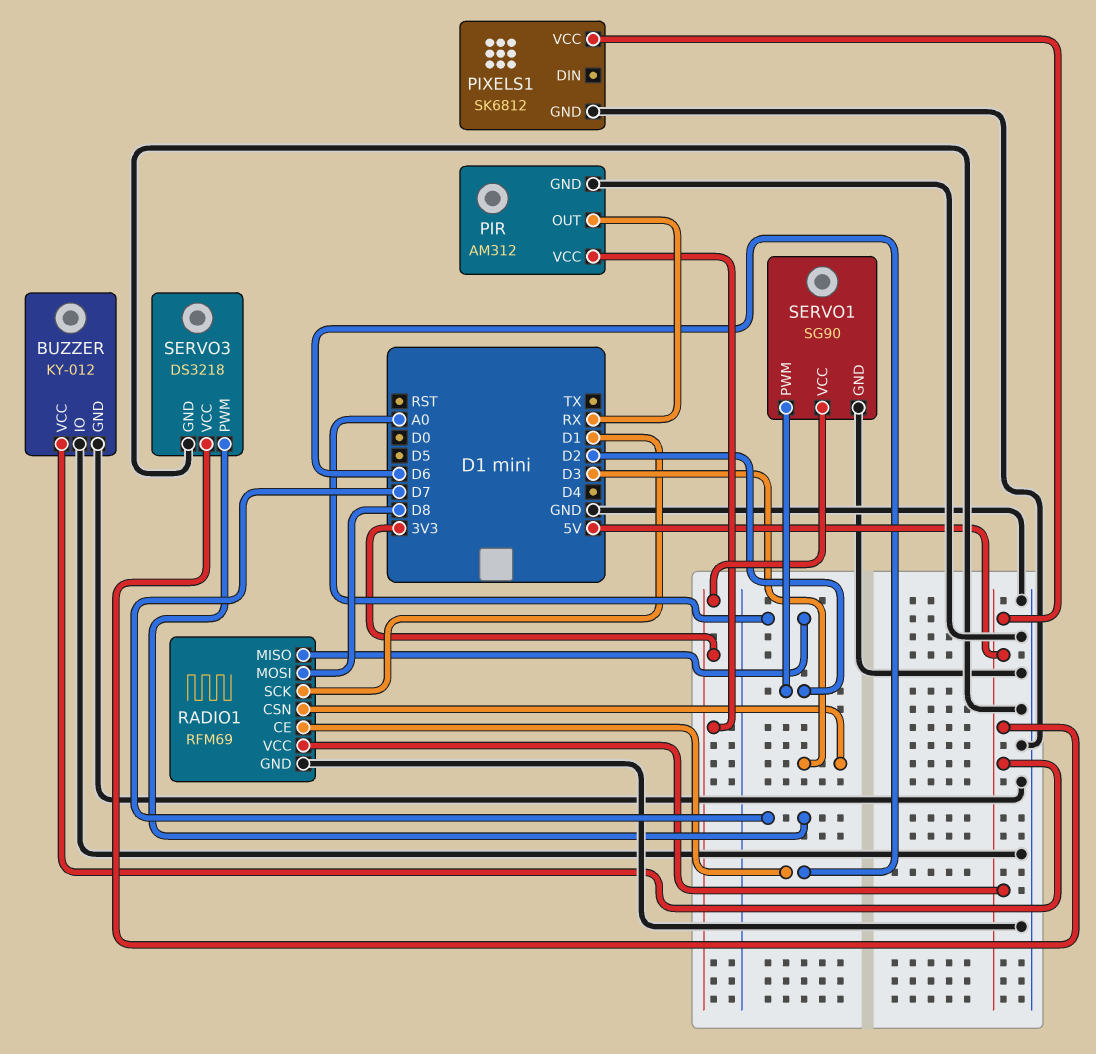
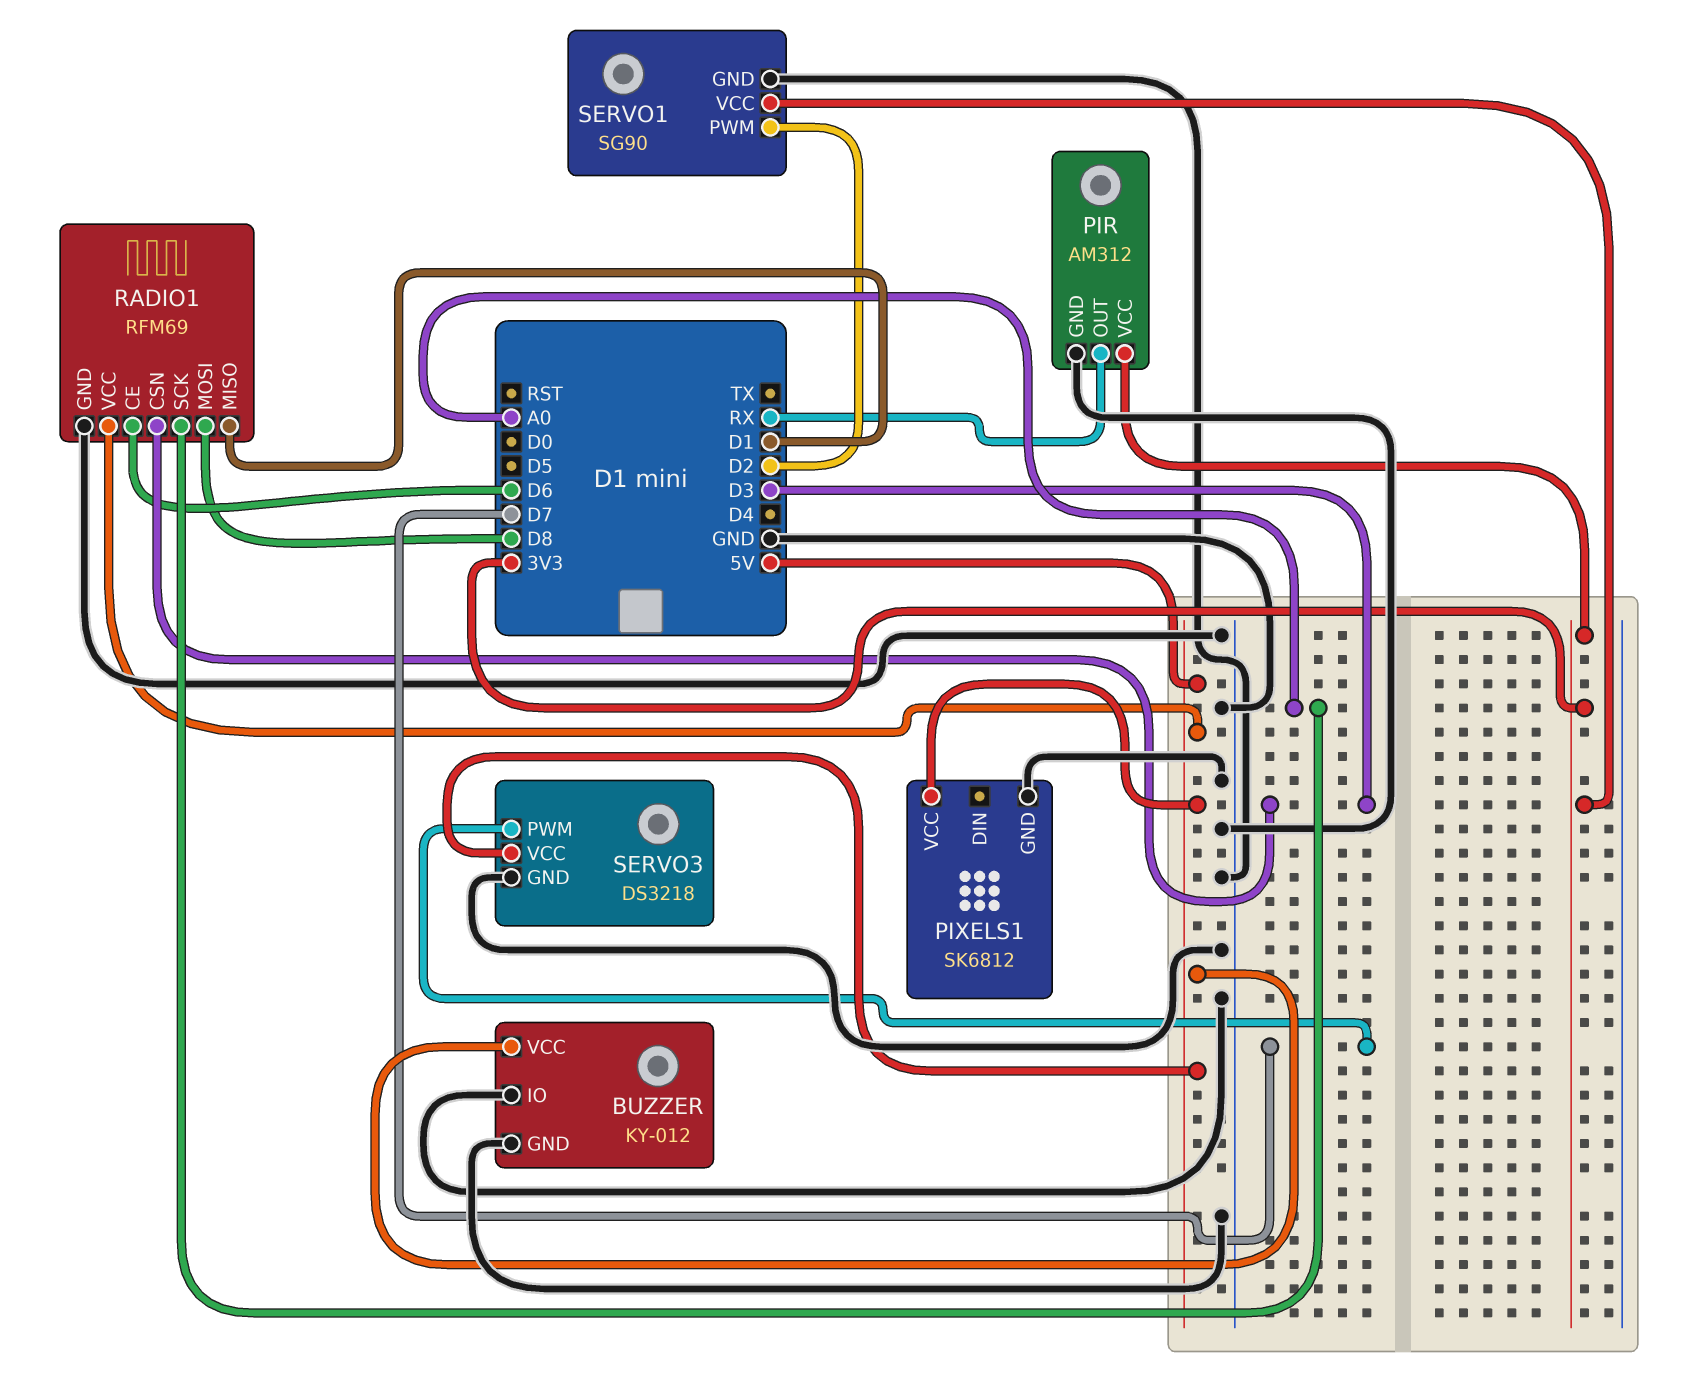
RADIO1 pin MISO: A0 -> D1
RADIO1 pin SCK: D1 -> A0

